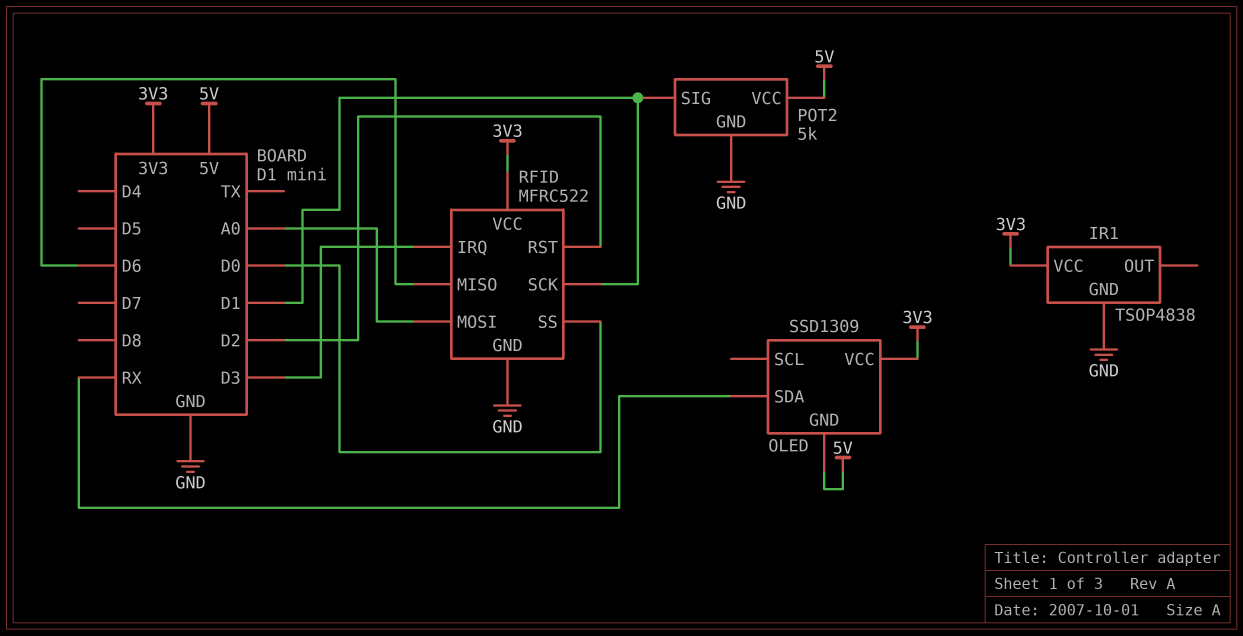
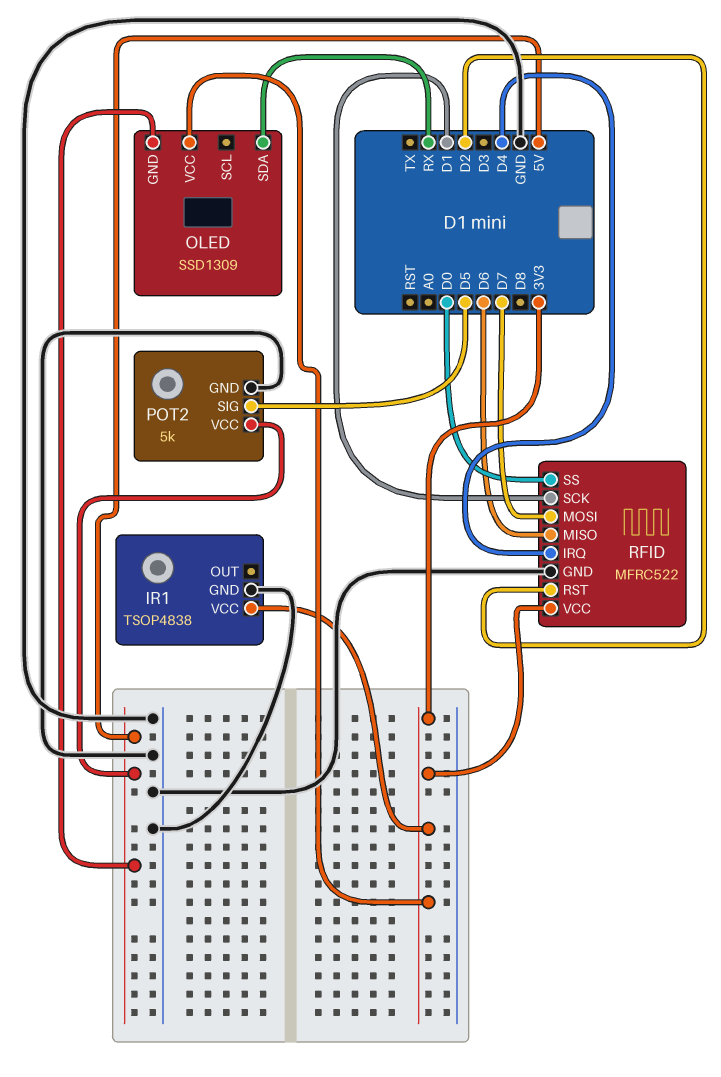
POT2 pin SIG: D1 -> D5
RFID pin IRQ: D3 -> D4
RFID pin MOSI: A0 -> D7

